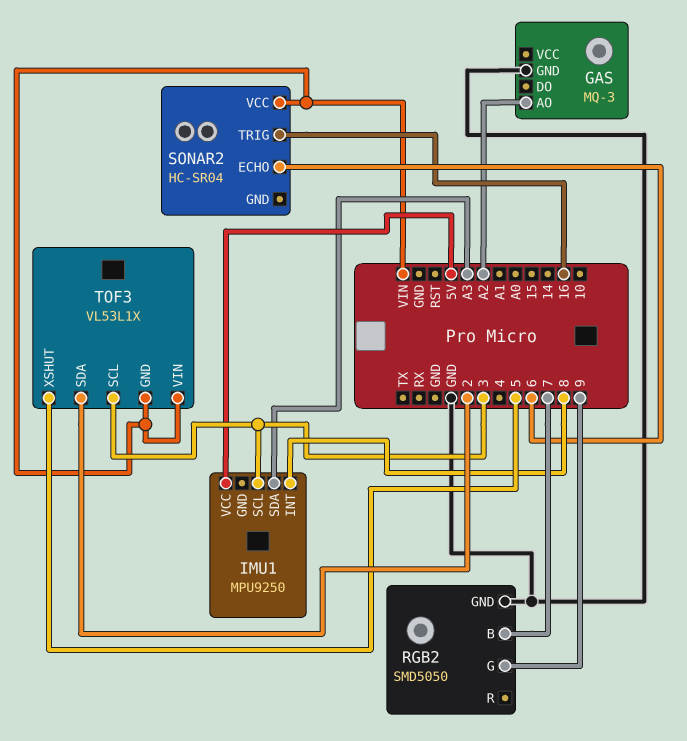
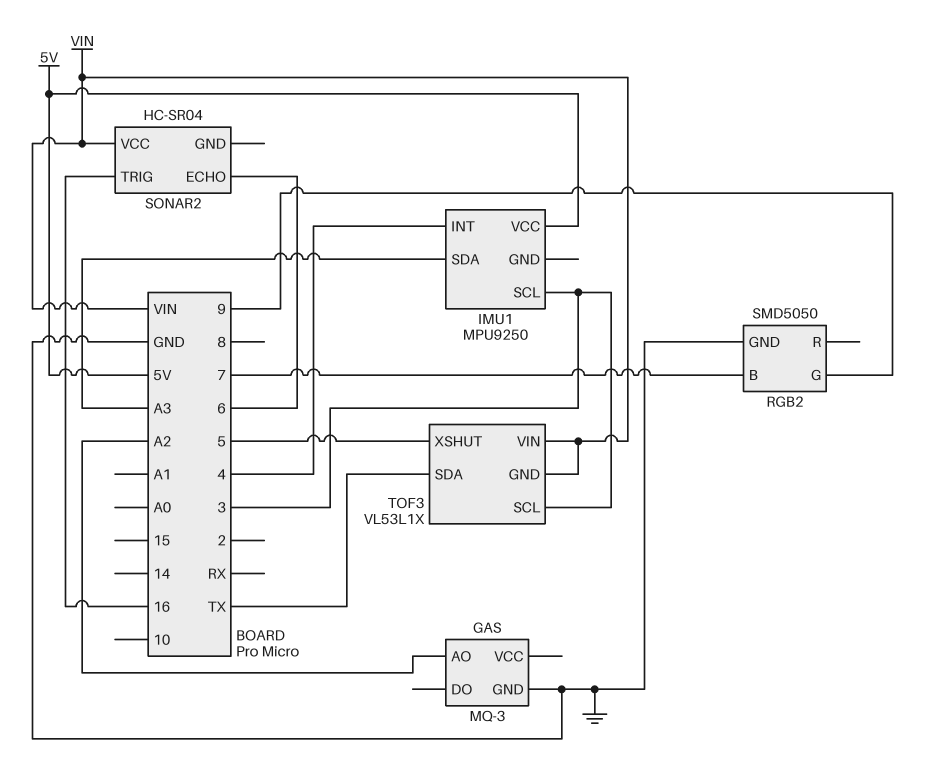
IMU1 pin INT: 8 -> 4
TOF3 pin SDA: 2 -> TX

